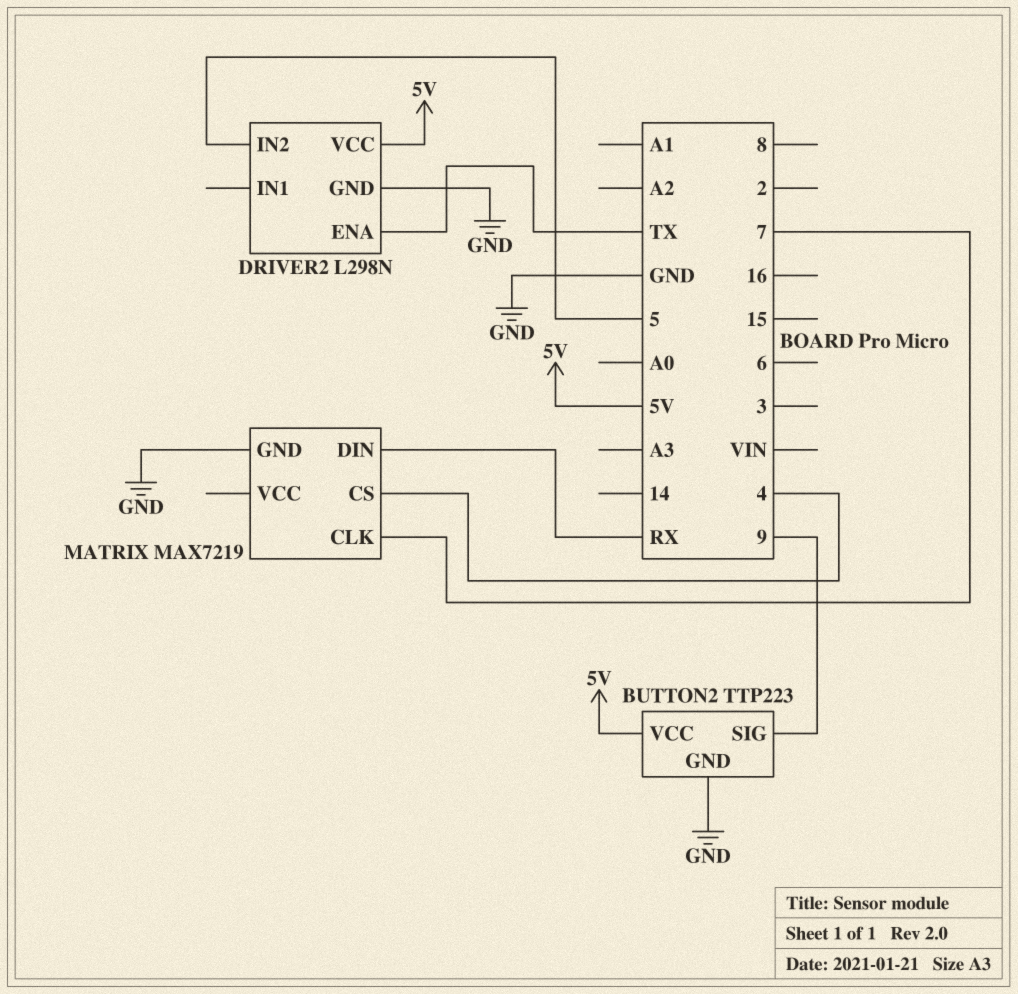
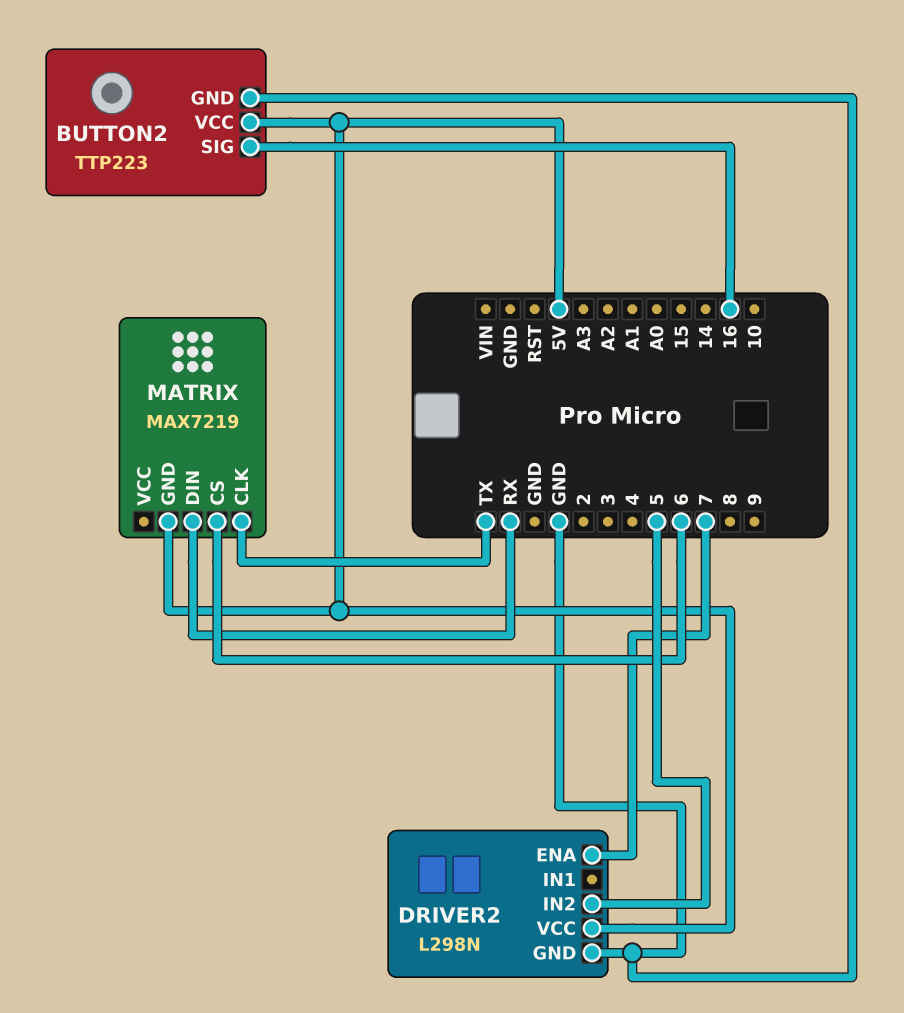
BUTTON2 pin SIG: 9 -> 16
DRIVER2 pin ENA: TX -> 7
MATRIX pin CLK: 7 -> TX
MATRIX pin CS: 4 -> 6
MATRIX pin GND: GND -> 5V

